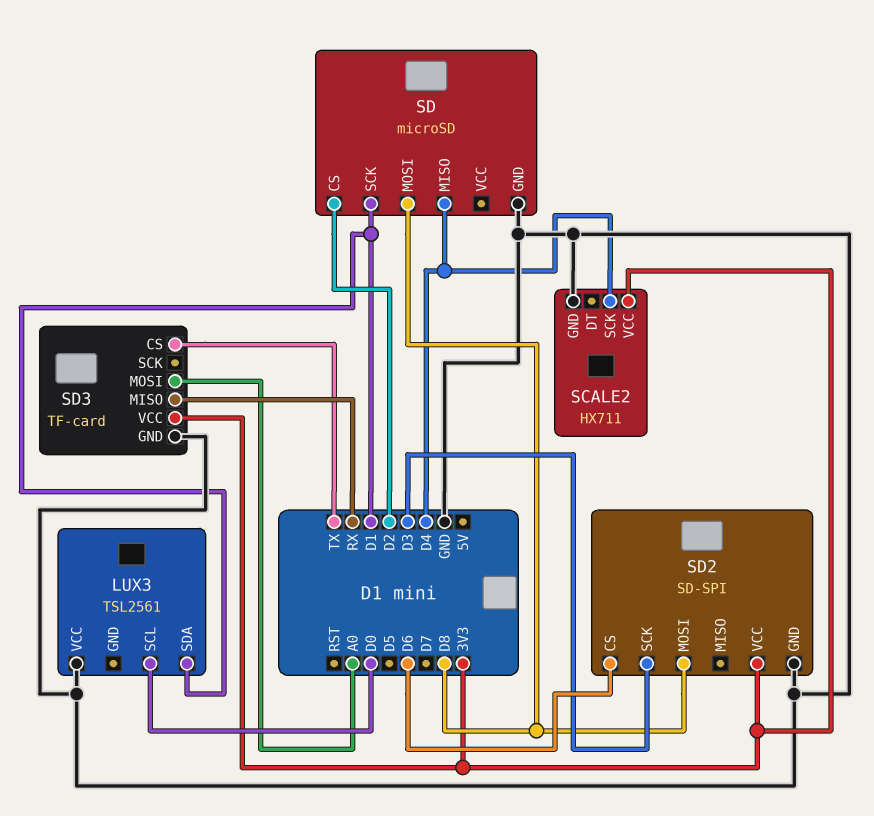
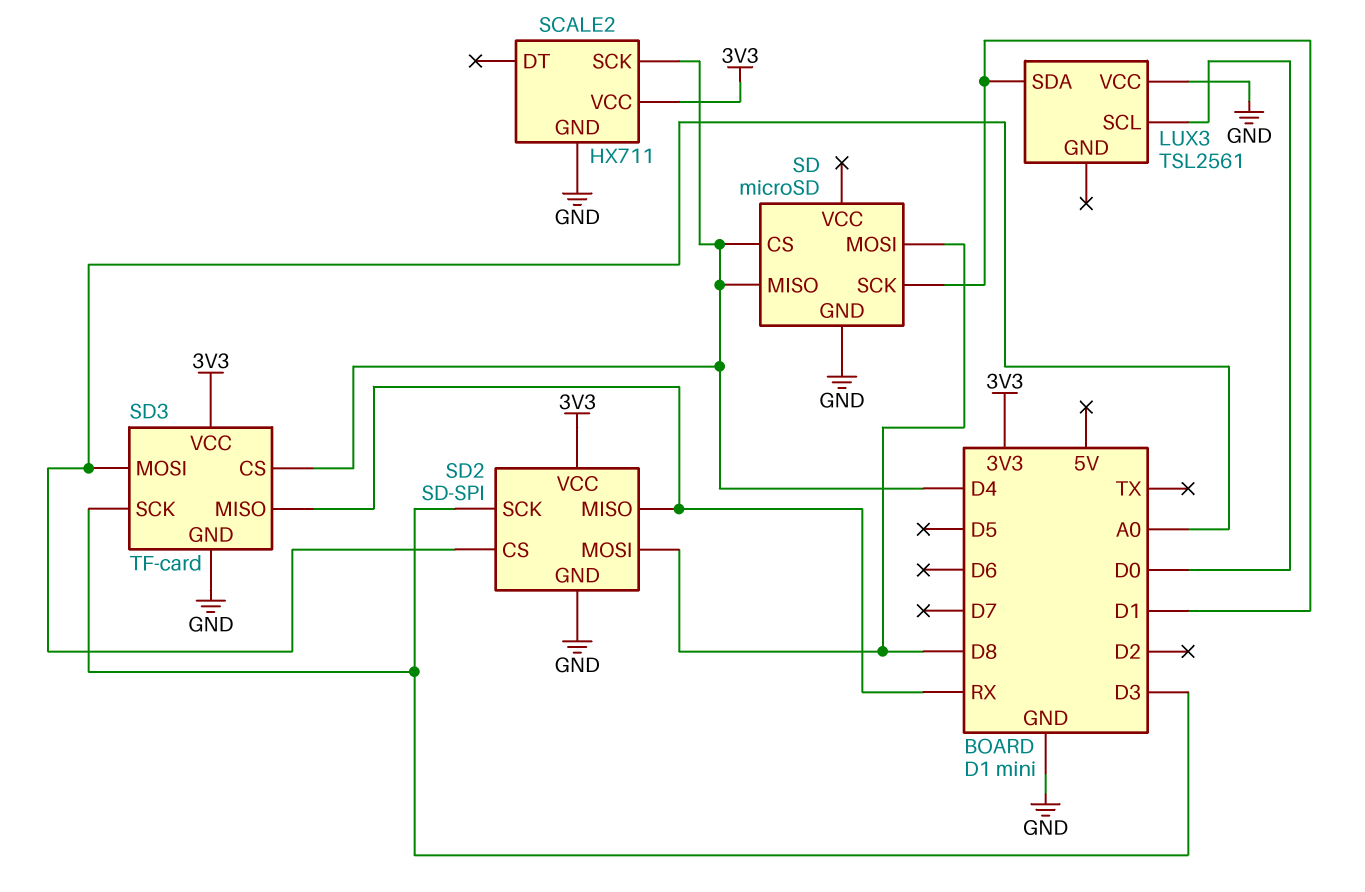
SD pin CS: D2 -> D4
SD2 pin CS: D6 -> A0
SD2 pin MISO: none -> RX
SD3 pin CS: TX -> D4
SD3 pin SCK: none -> D3

